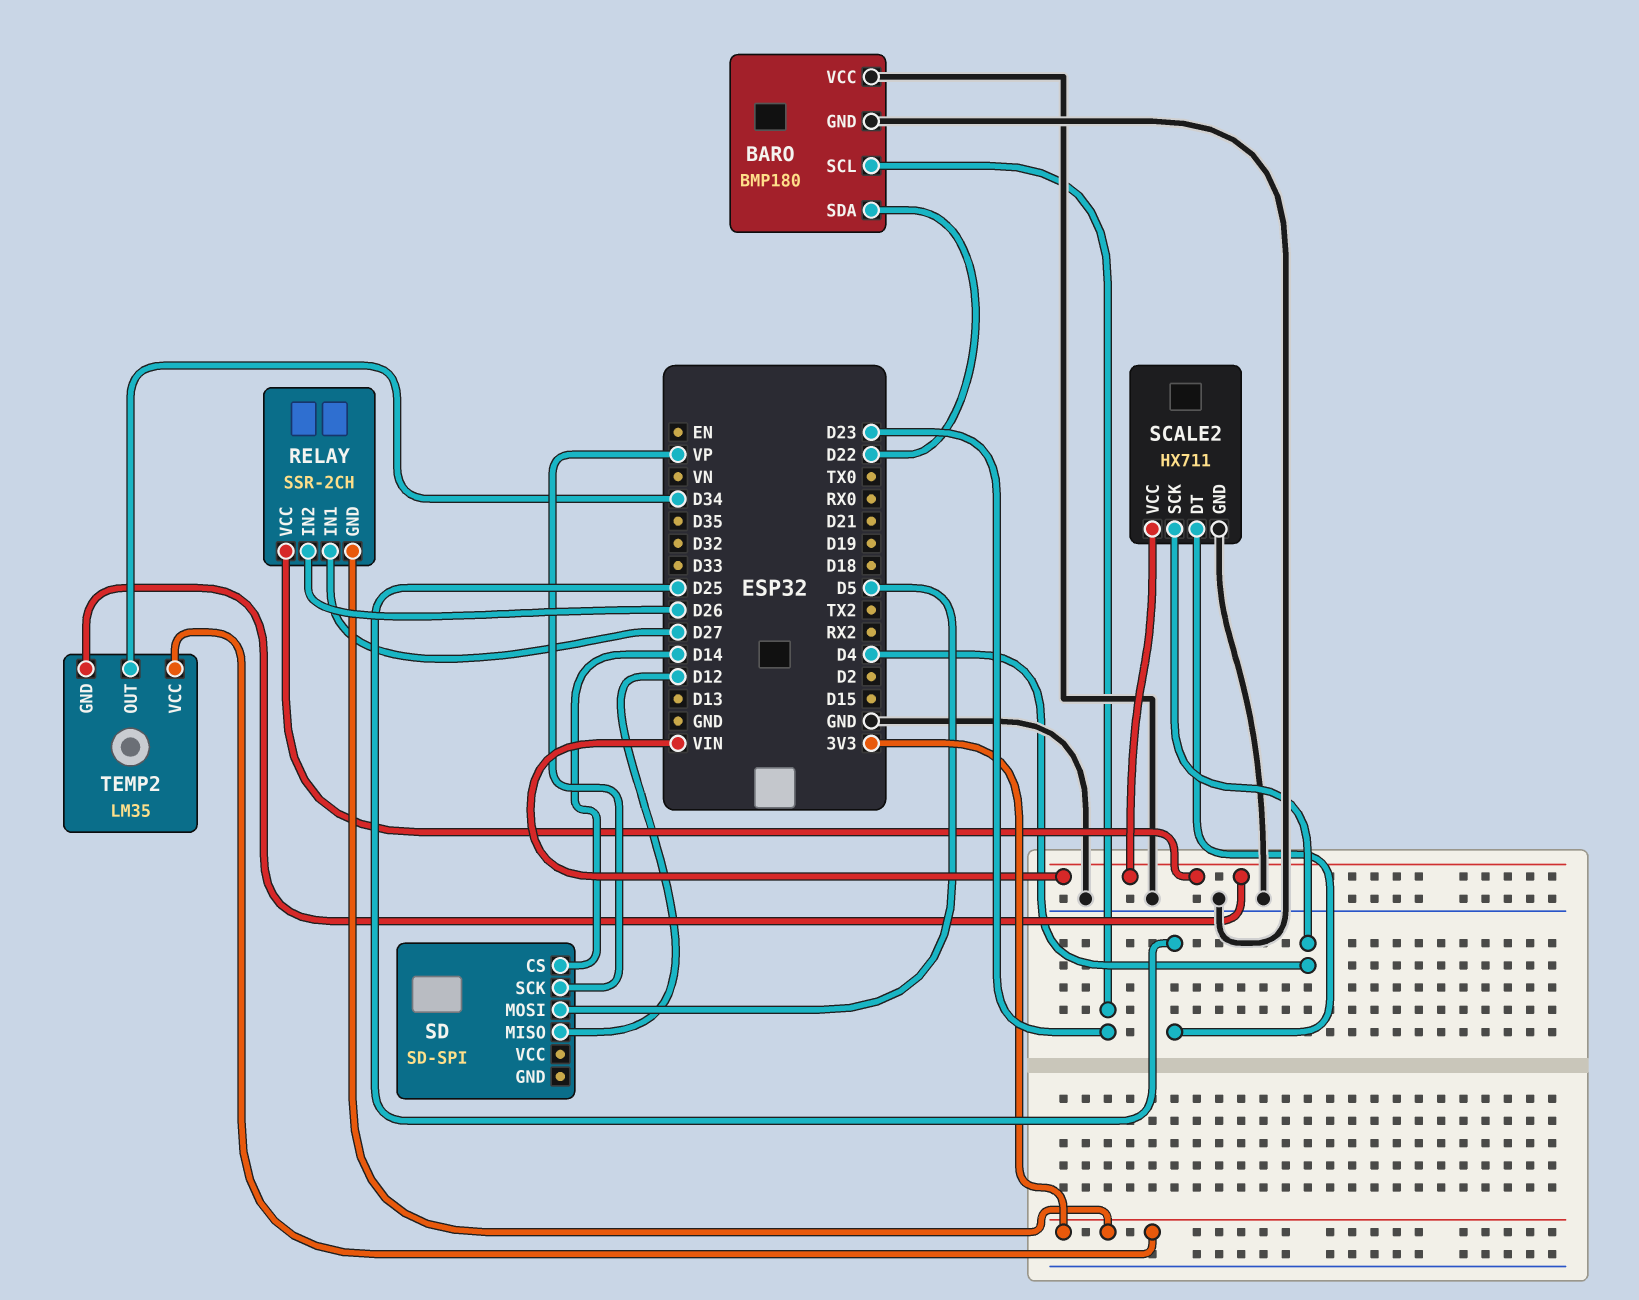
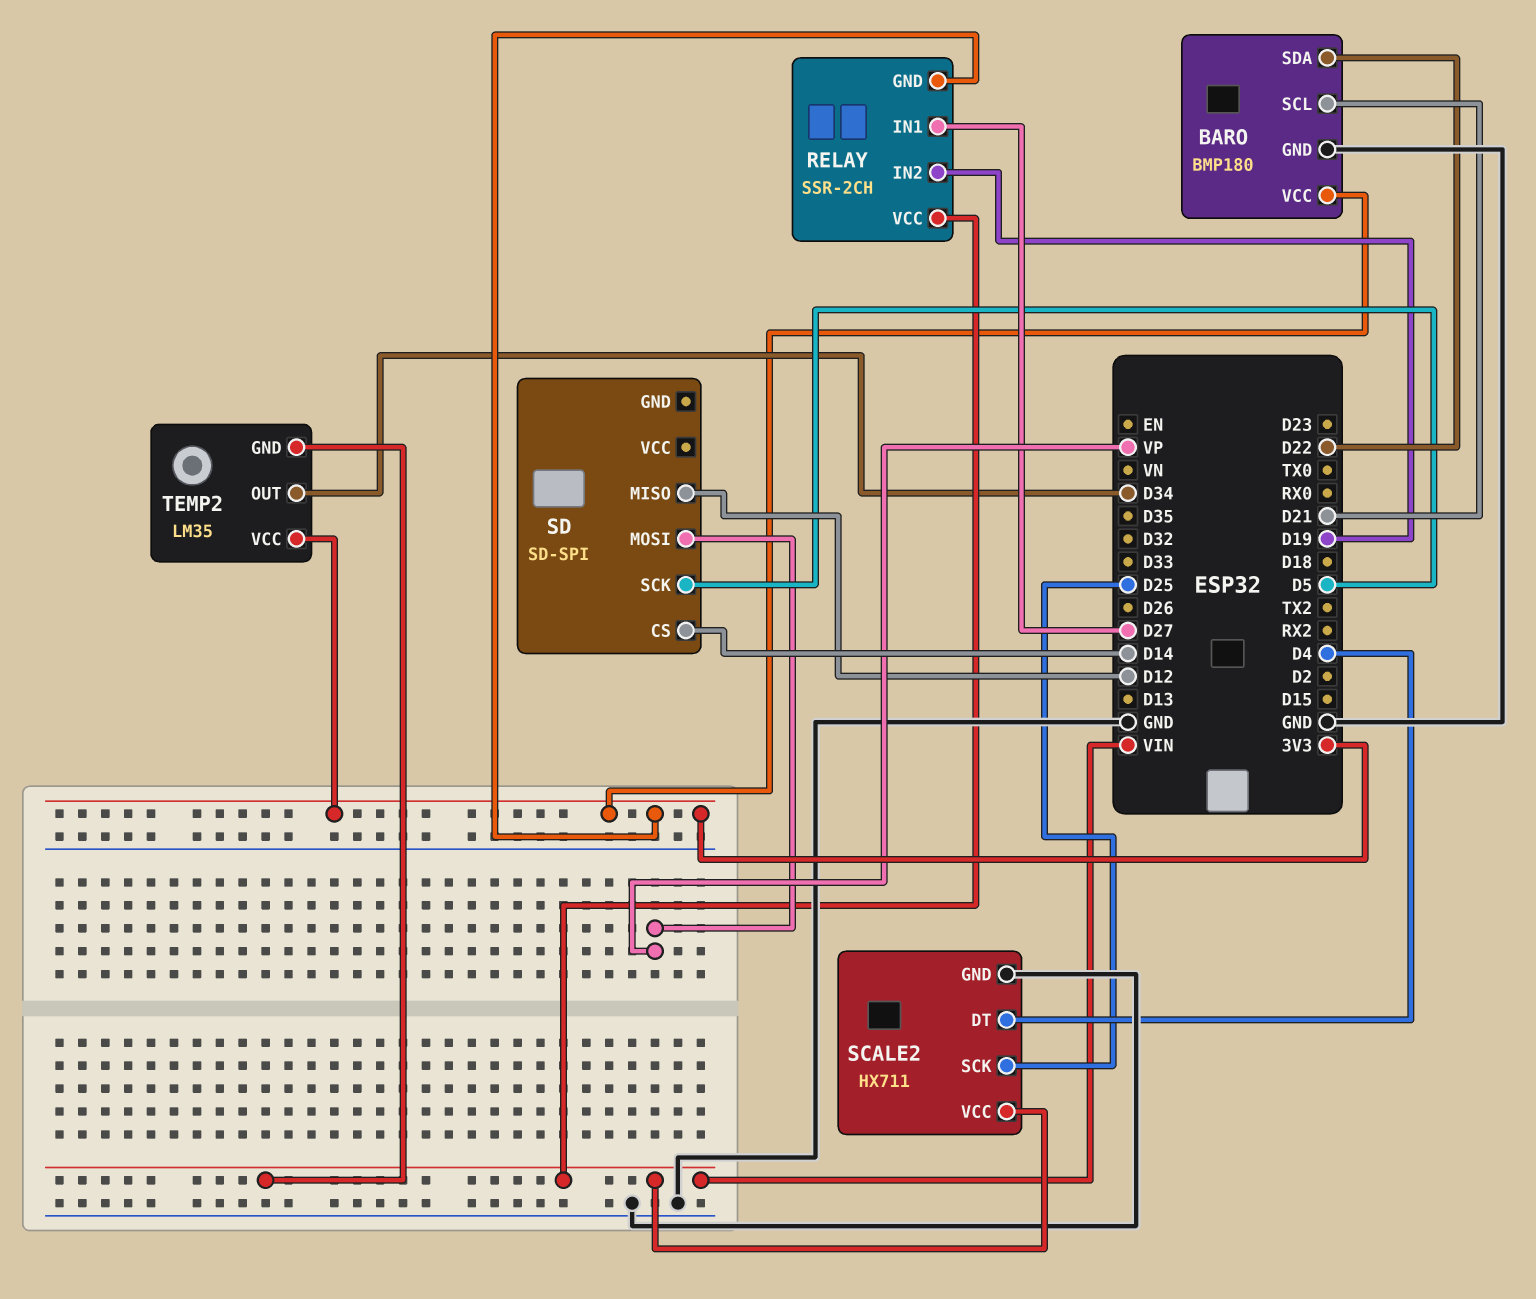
BARO pin SCL: D23 -> D21
BARO pin VCC: GND -> 3V3
RELAY pin IN2: D26 -> D19
SCALE2 pin DT: D25 -> D4
SCALE2 pin SCK: D4 -> D25
SD pin MOSI: D5 -> VP
SD pin SCK: VP -> D5

